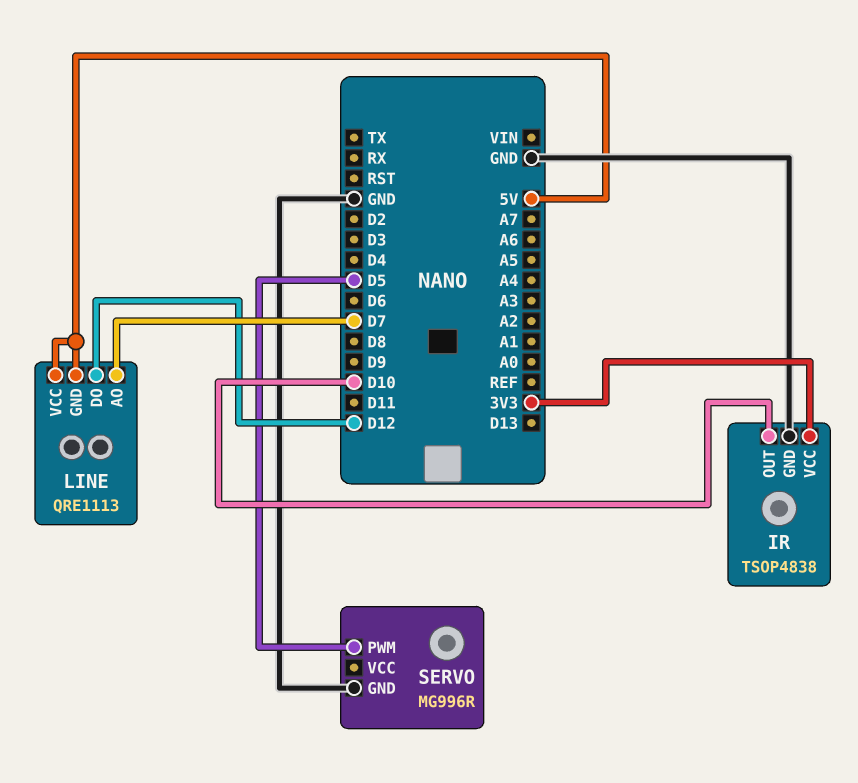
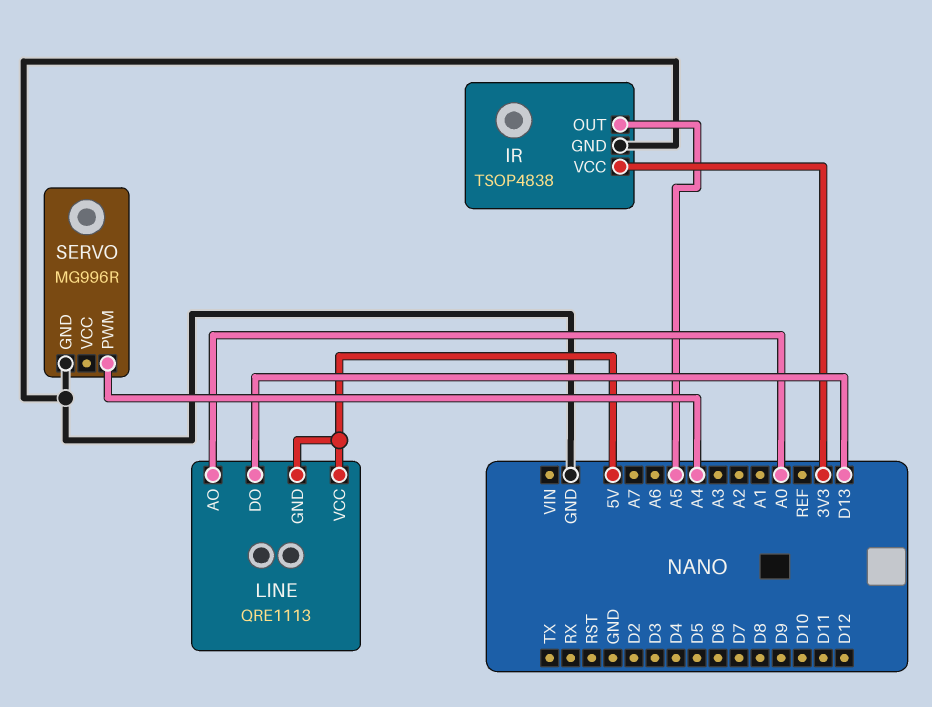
IR pin OUT: D10 -> A5
LINE pin AO: D7 -> A0
LINE pin DO: D12 -> D13
SERVO pin PWM: D5 -> A4

